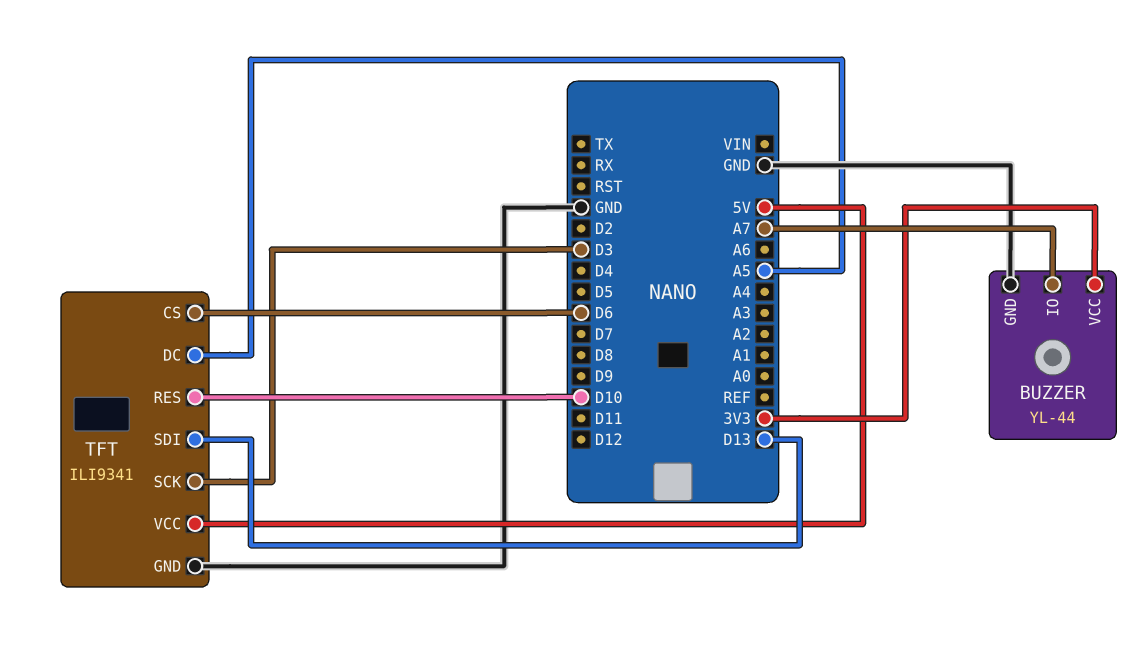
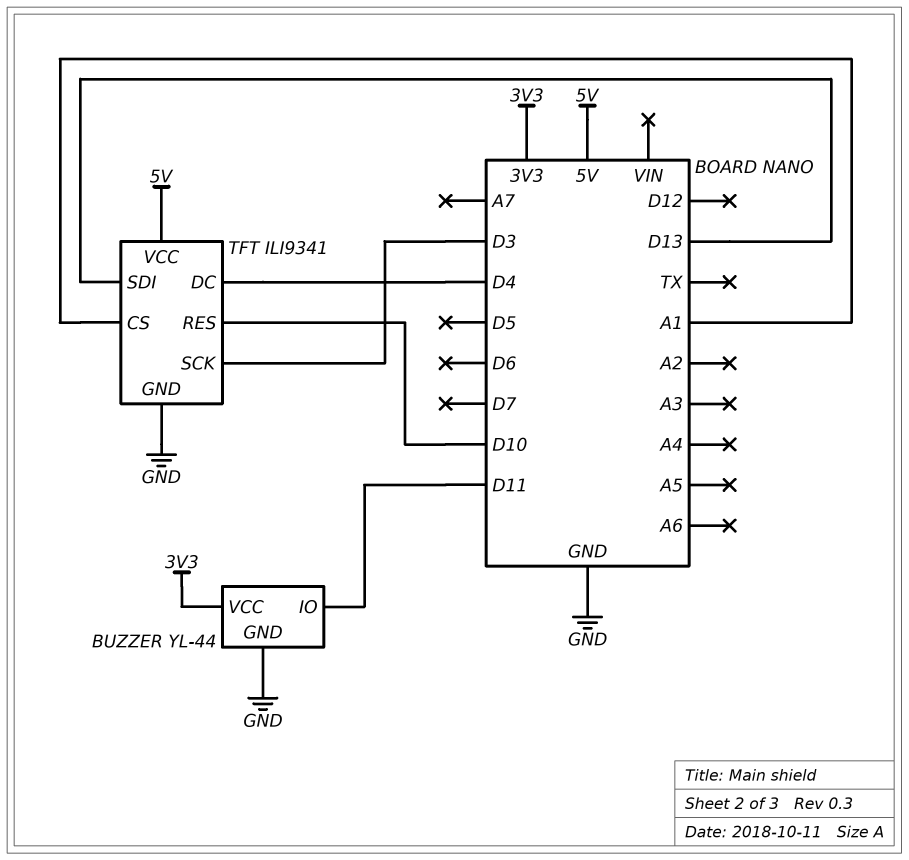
BUZZER pin IO: A7 -> D11
TFT pin CS: D6 -> A1
TFT pin DC: A5 -> D4

